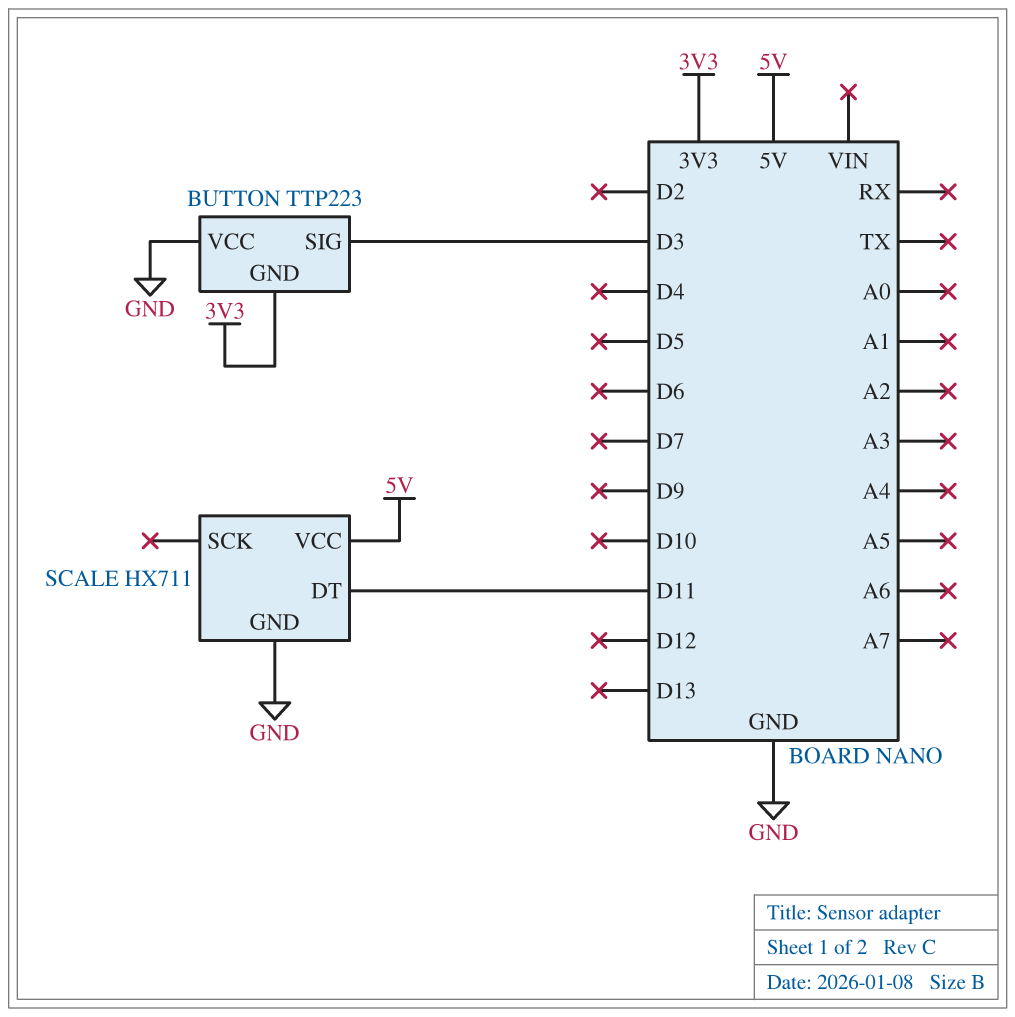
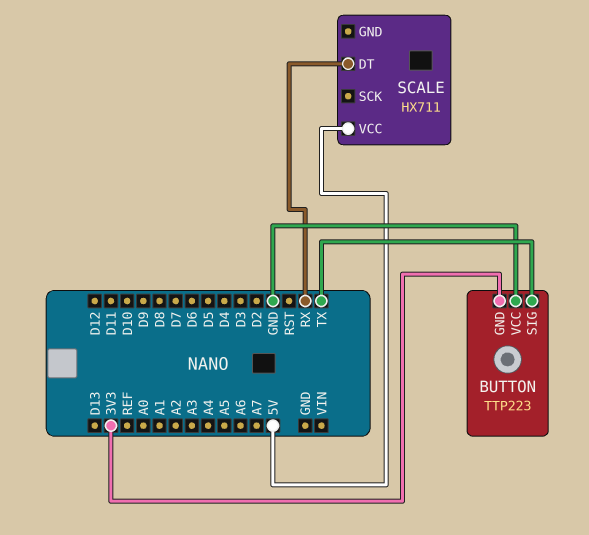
BUTTON pin SIG: D3 -> TX
SCALE pin DT: D11 -> RX
SCALE pin GND: GND -> none

